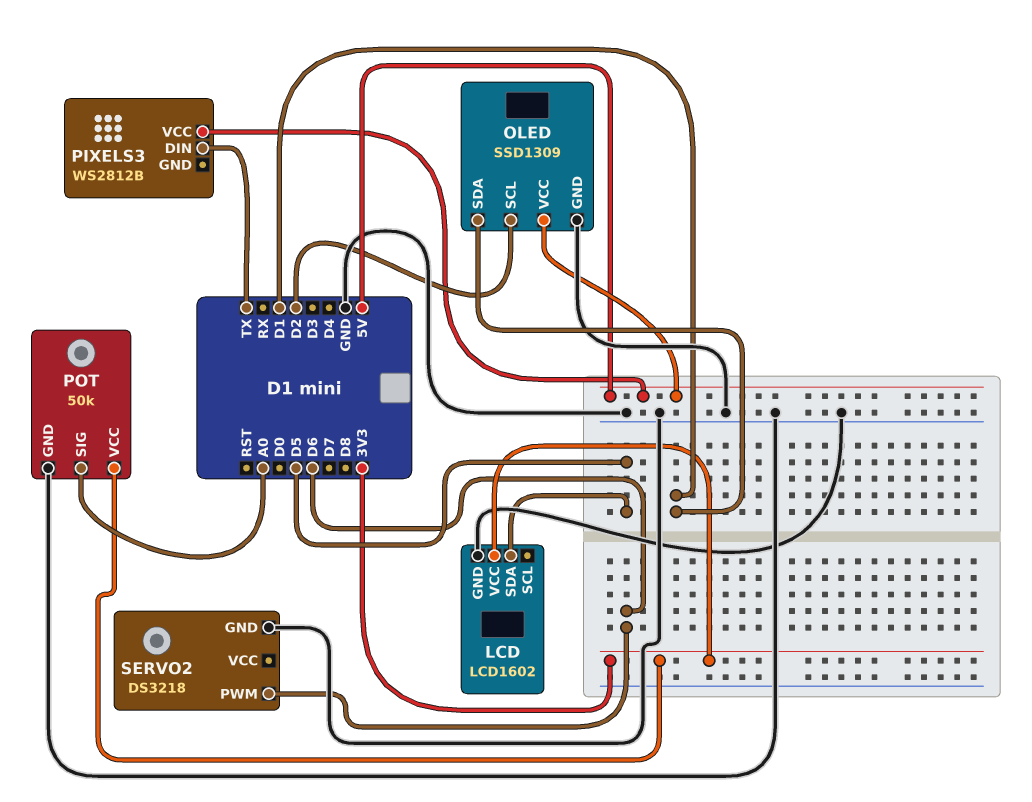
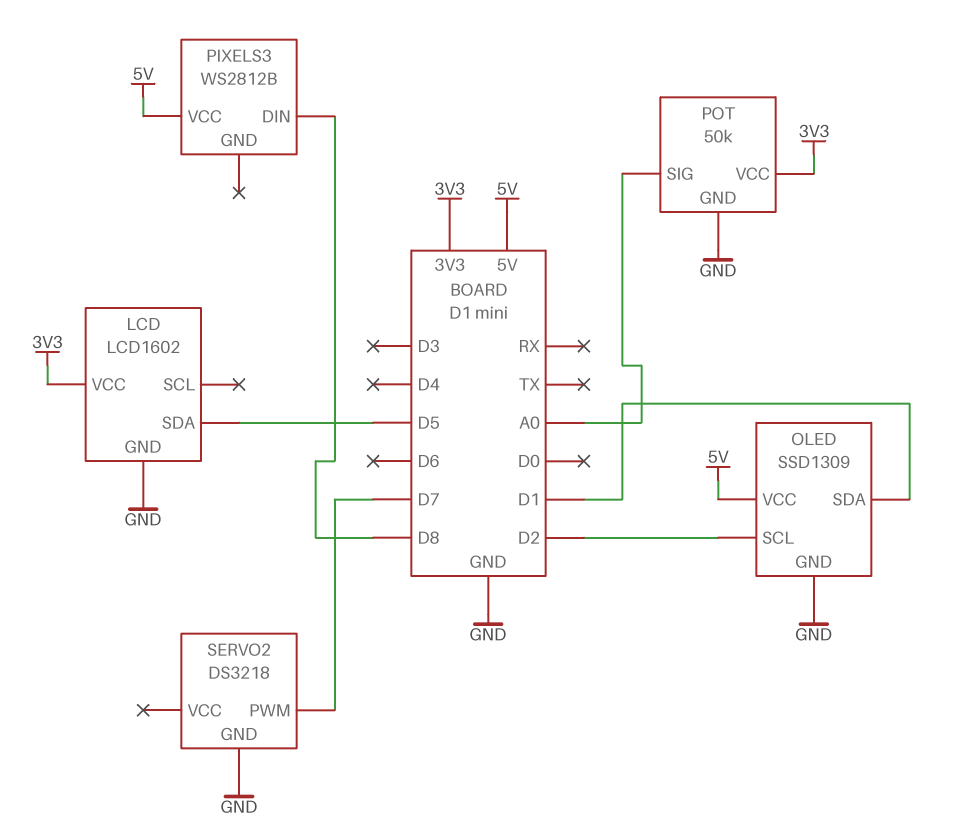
PIXELS3 pin DIN: TX -> D8
SERVO2 pin PWM: D6 -> D7

